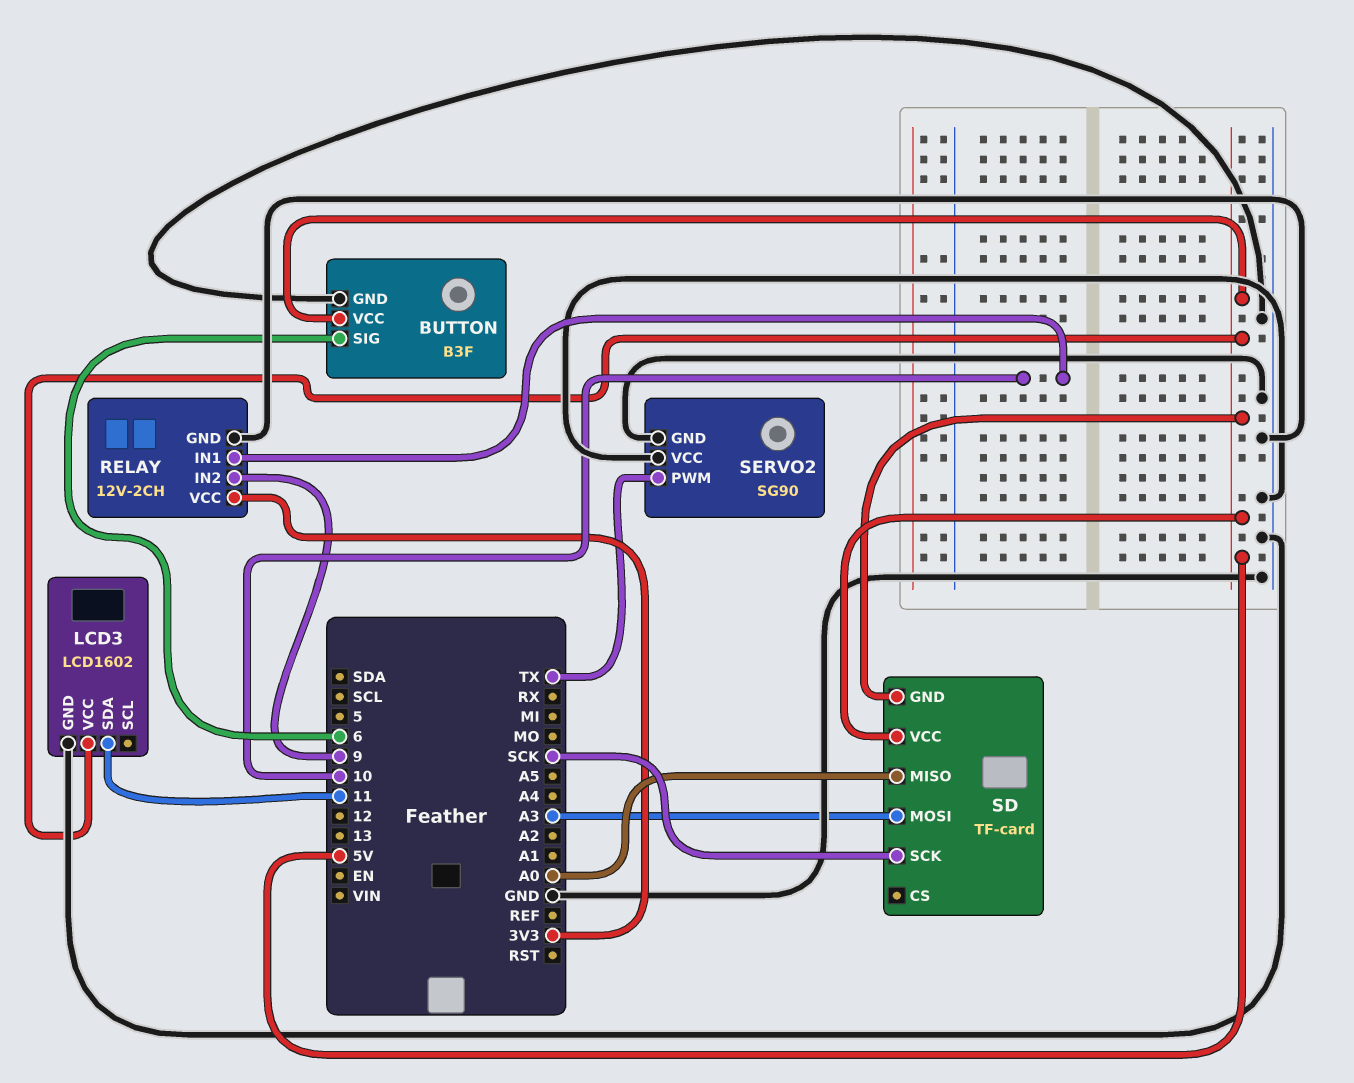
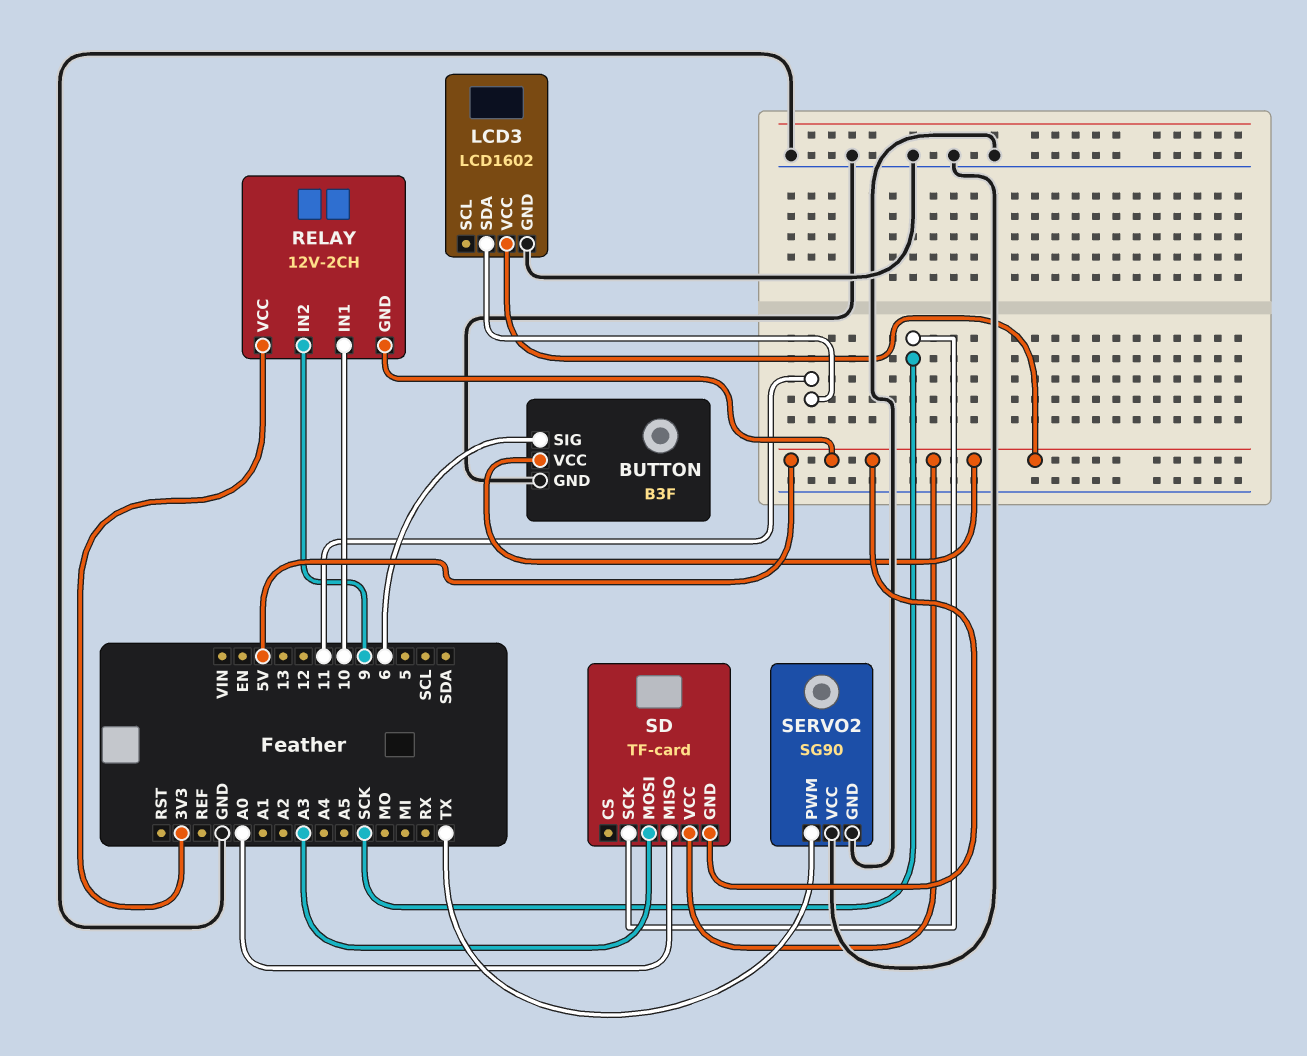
RELAY pin GND: GND -> 5V

